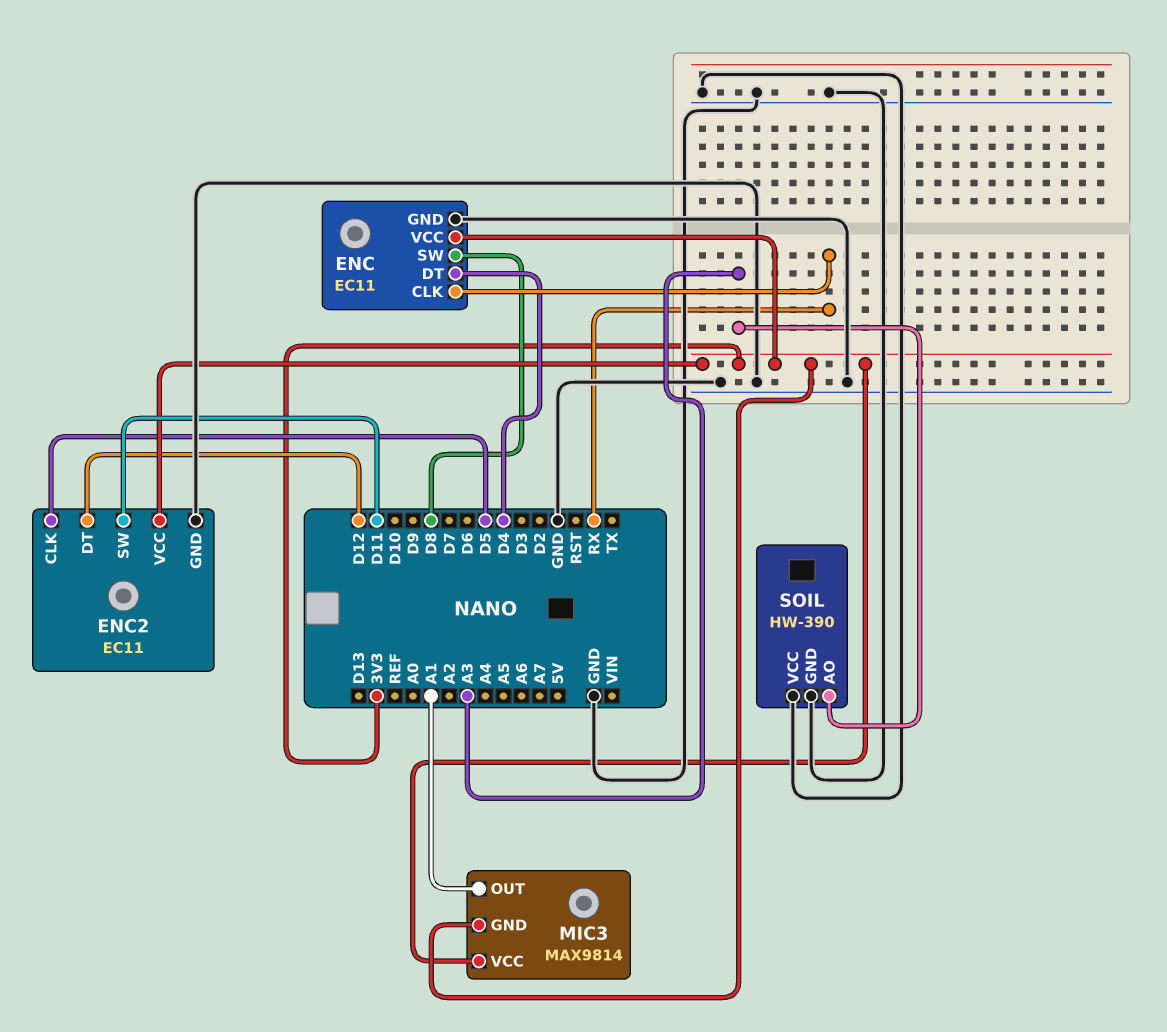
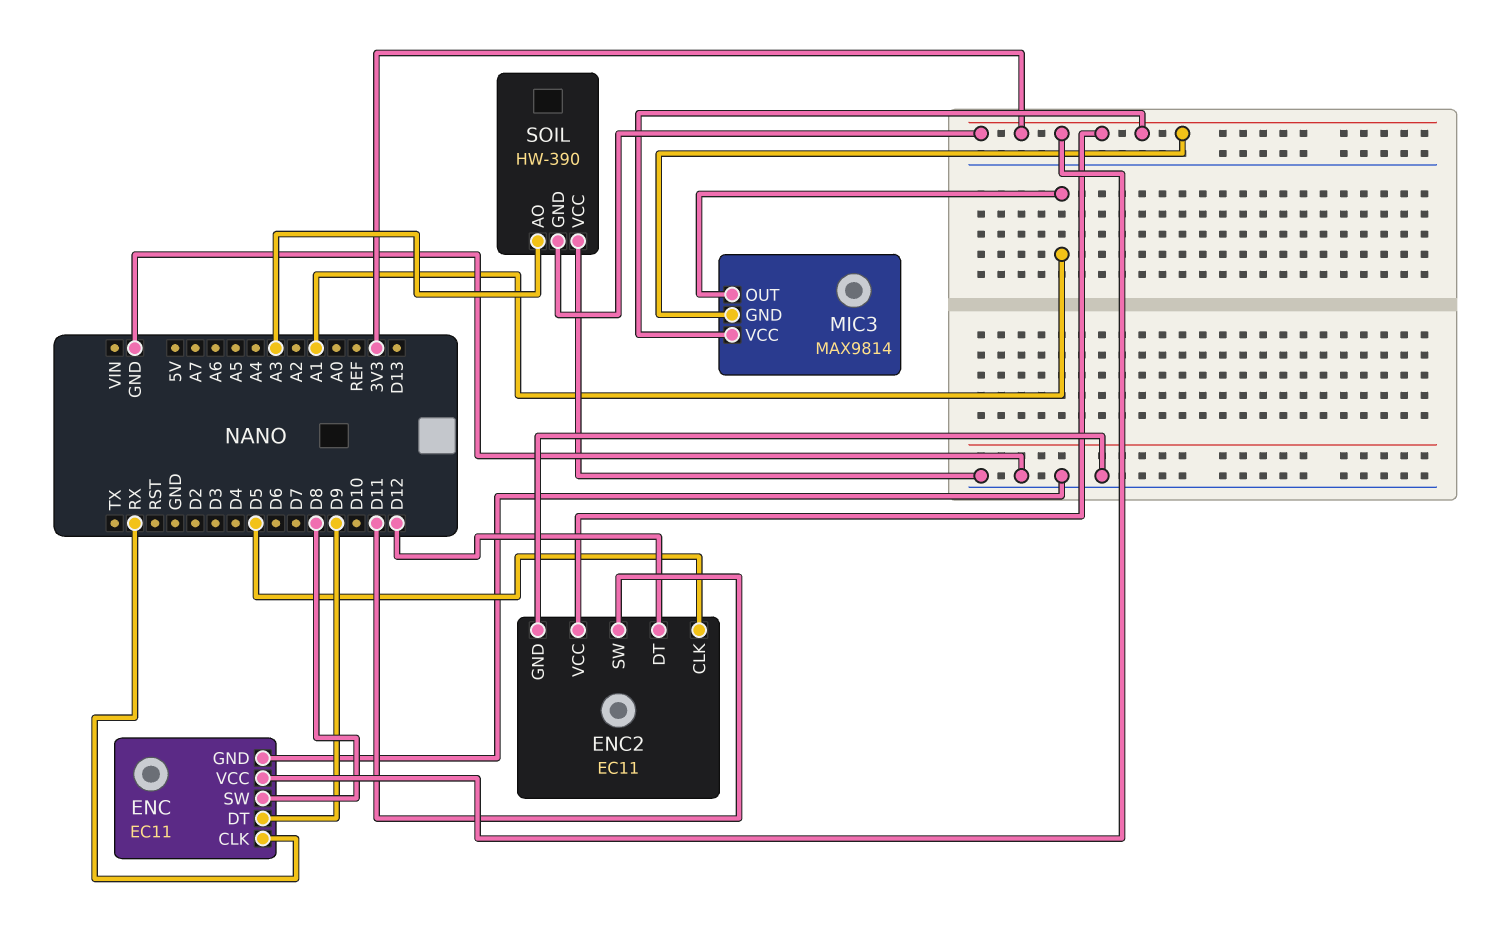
ENC pin DT: D4 -> D9
SOIL pin GND: GND -> 3V3

